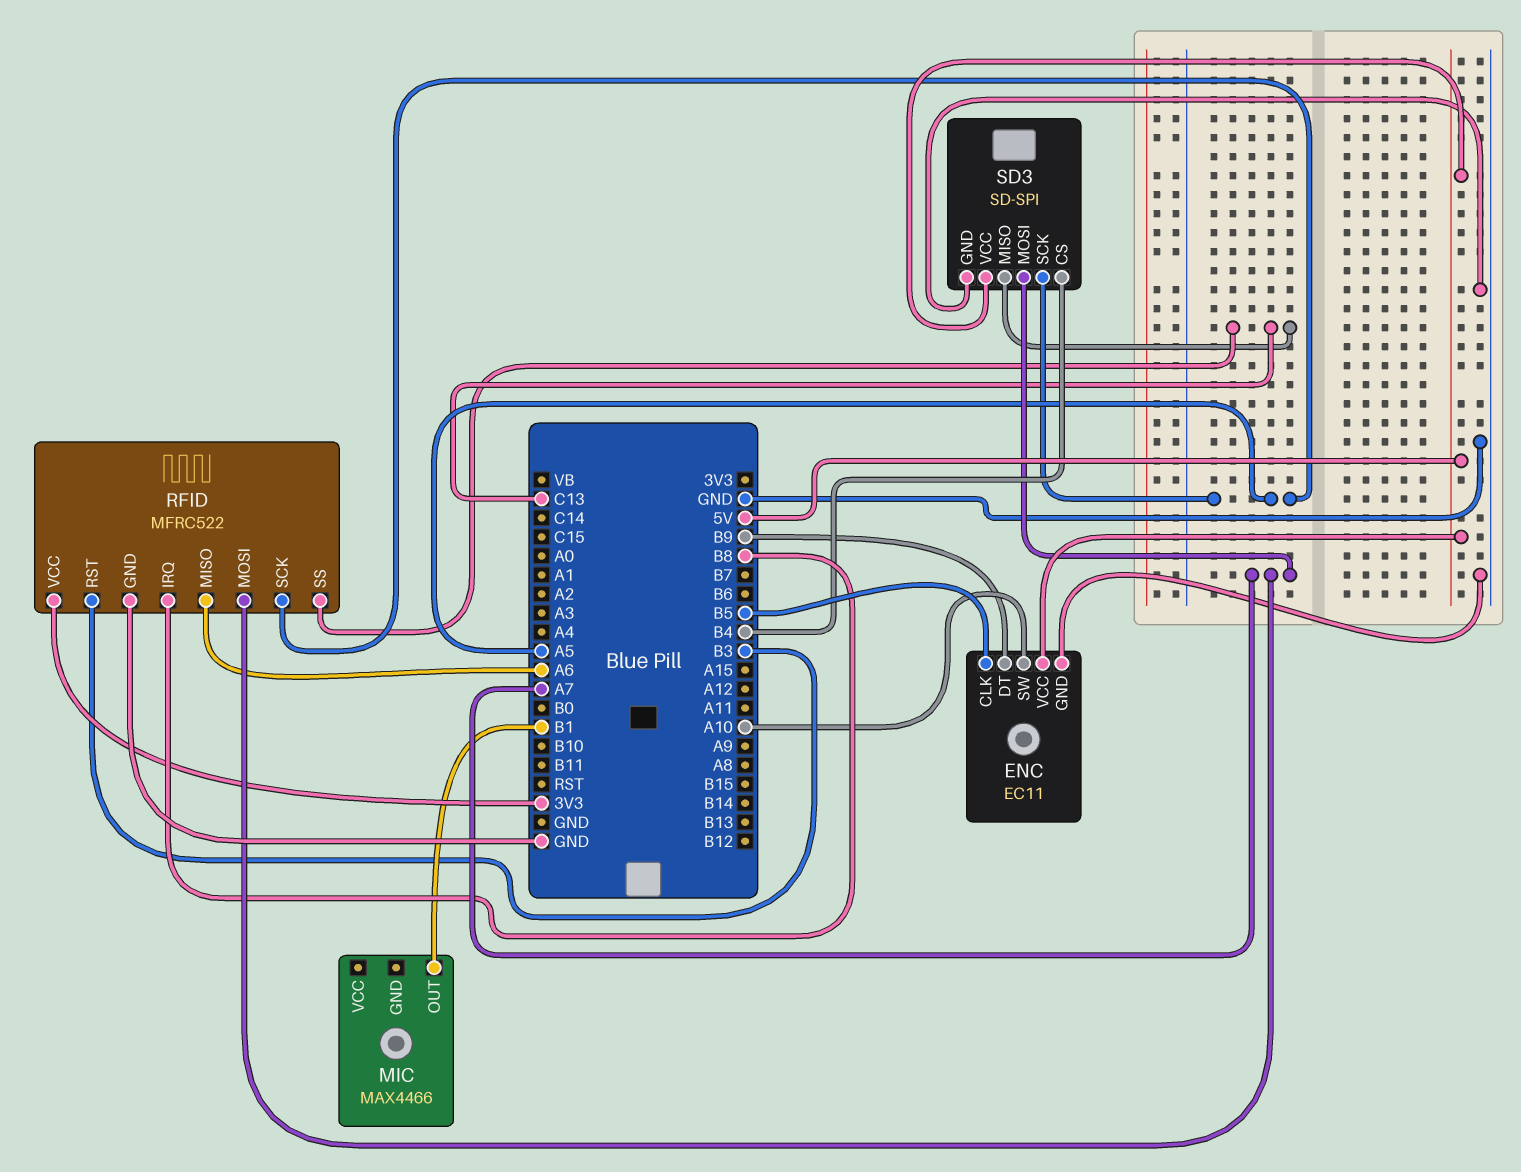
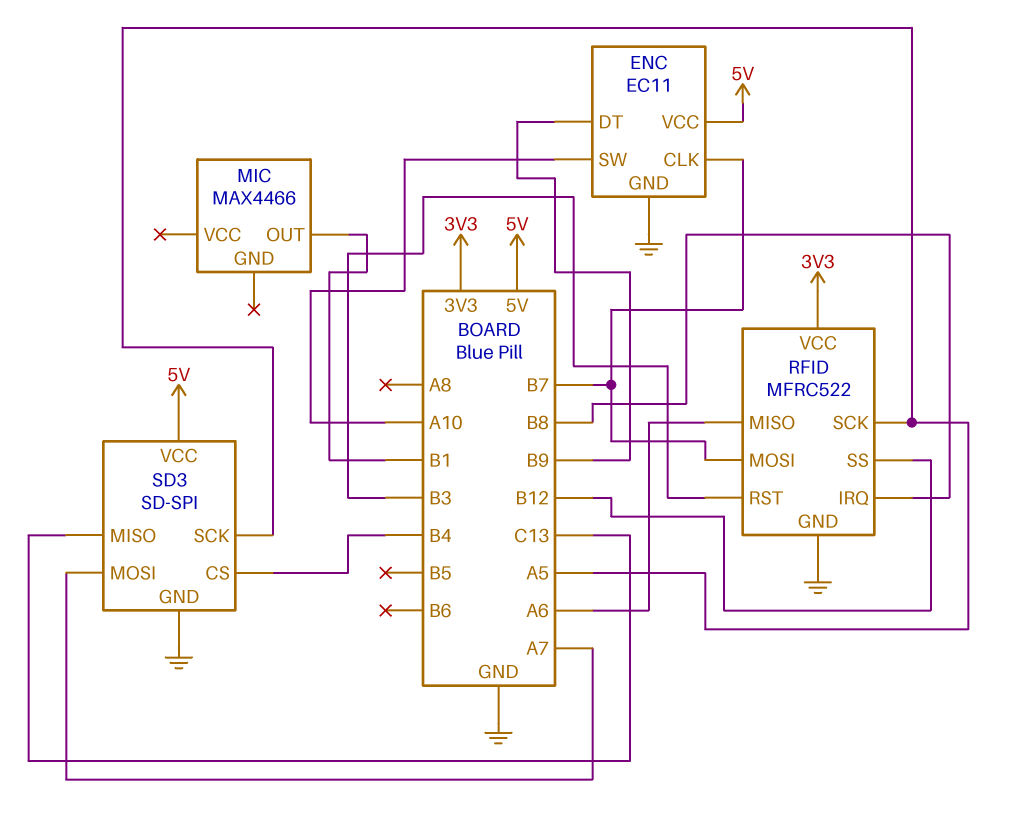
ENC pin CLK: B5 -> B7
RFID pin MOSI: A7 -> B7
RFID pin SS: C13 -> B12

